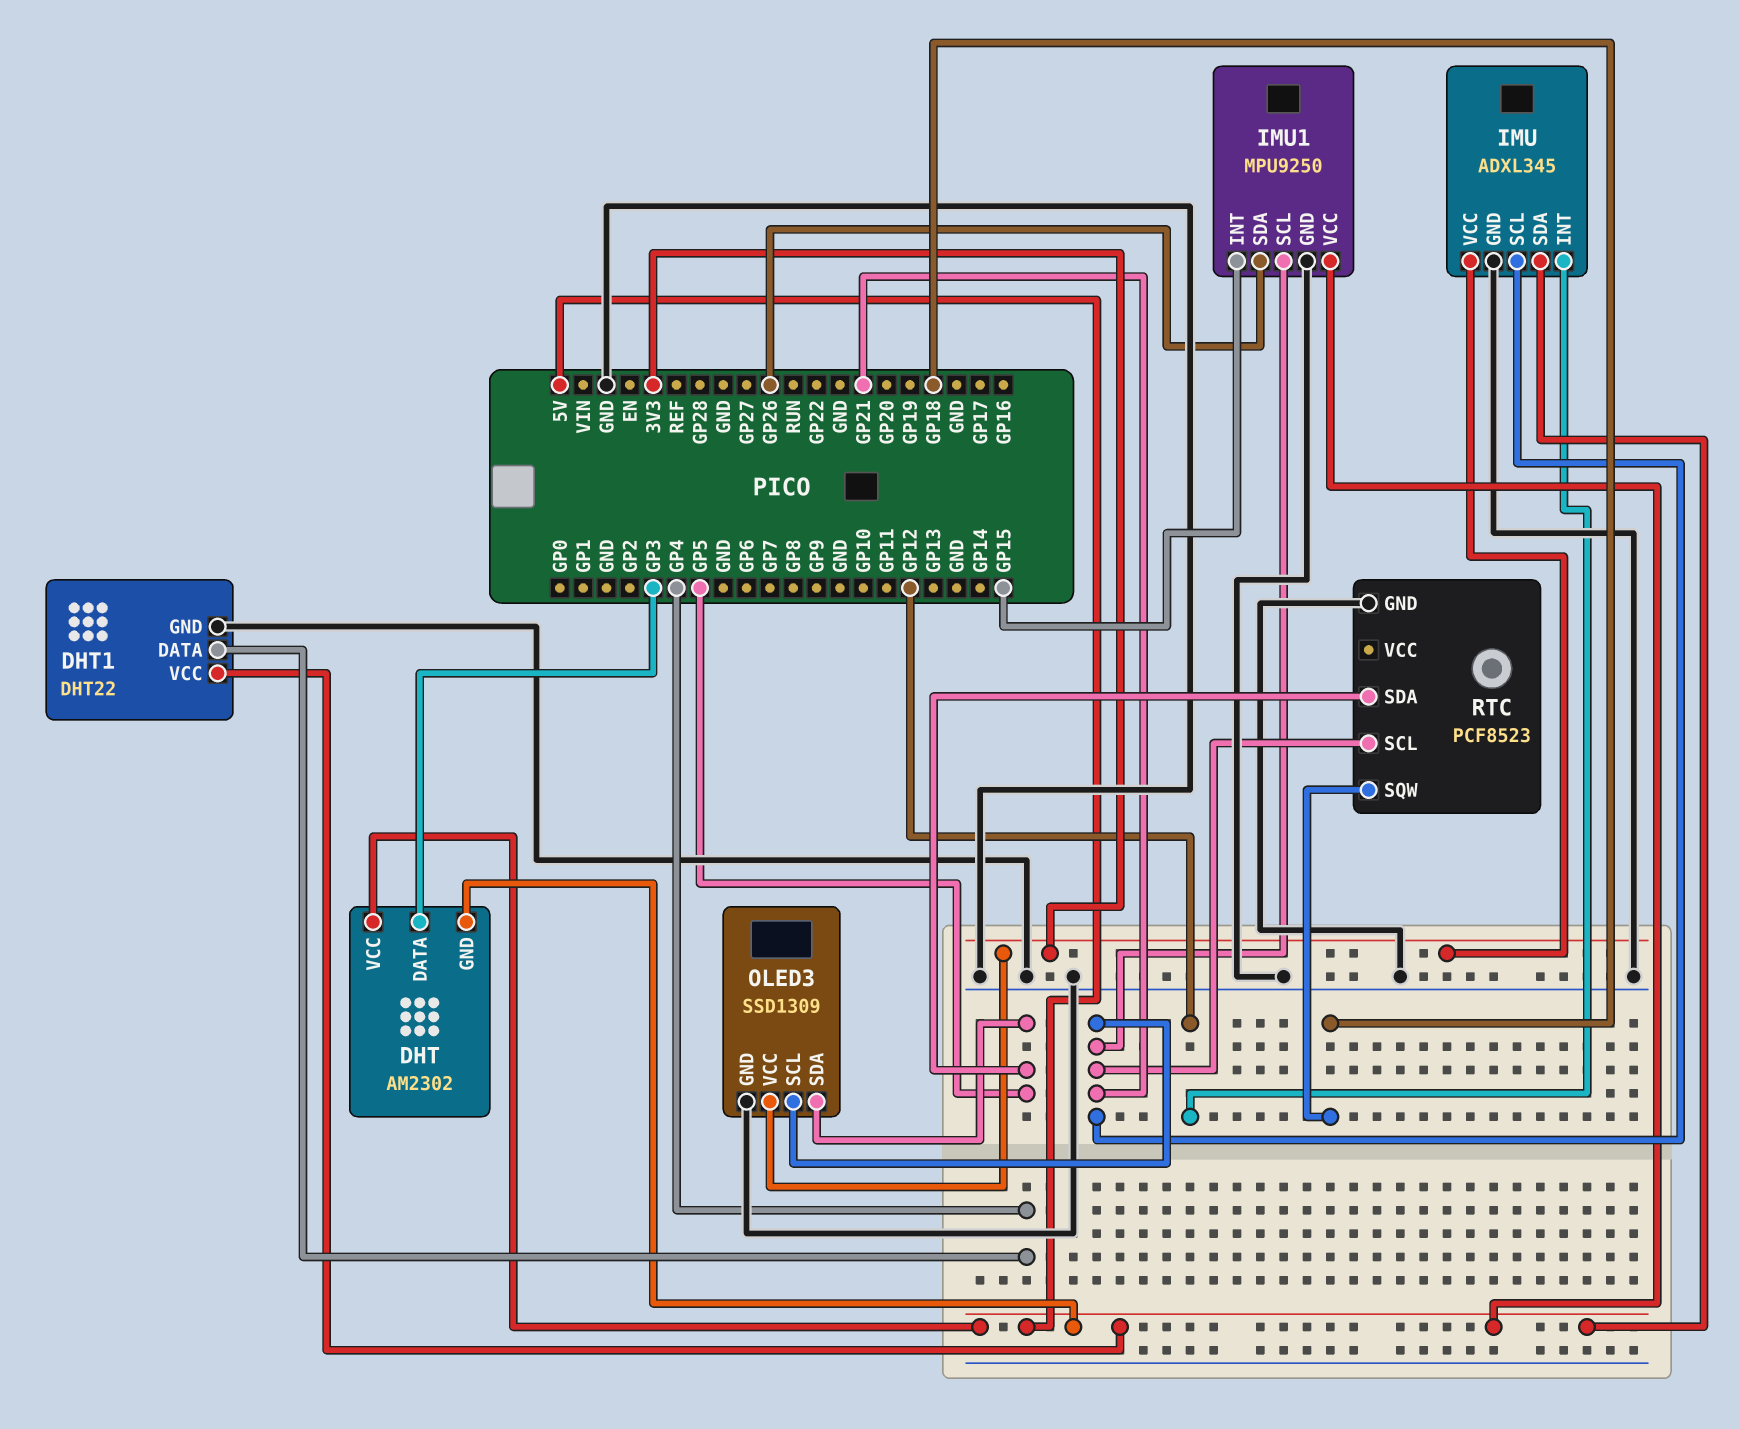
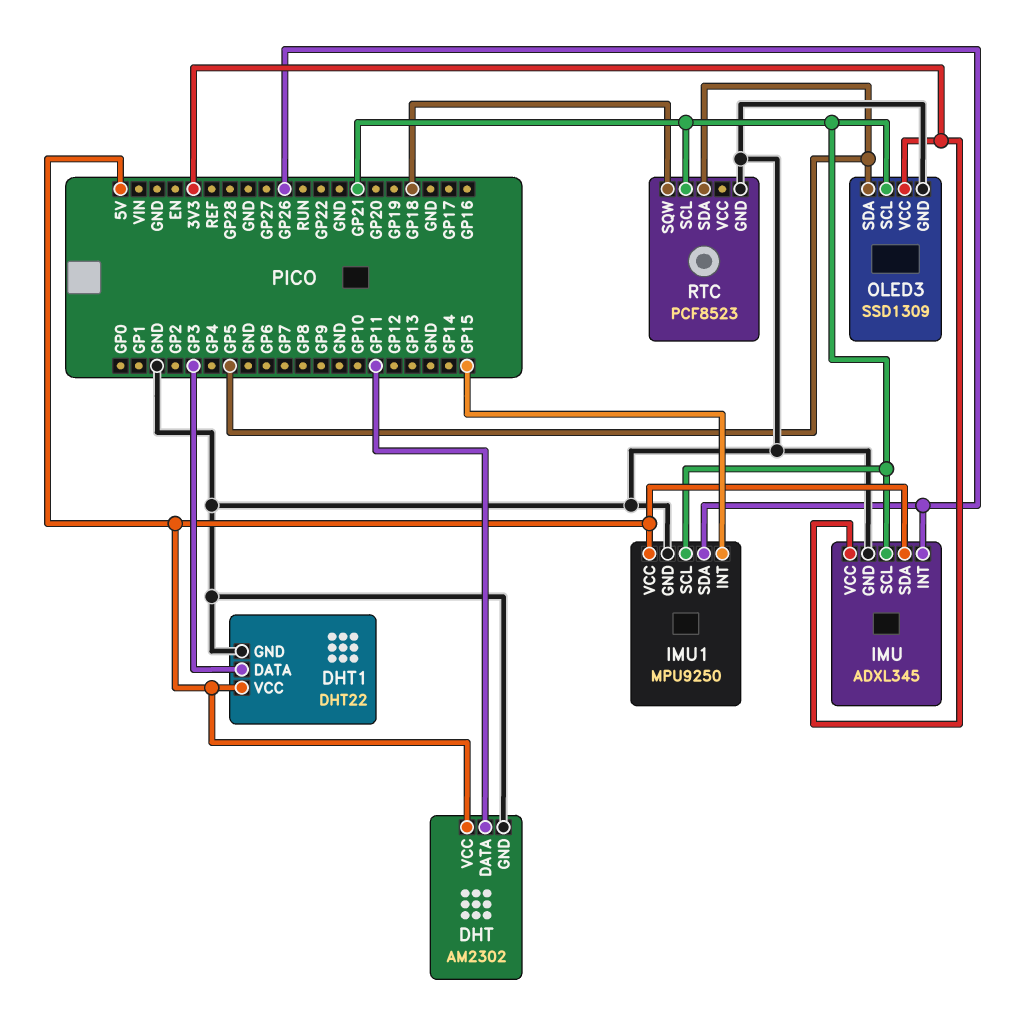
DHT pin DATA: GP3 -> GP11
DHT pin GND: 5V -> GND
DHT1 pin DATA: GP4 -> GP3
IMU pin INT: GP12 -> GP26

